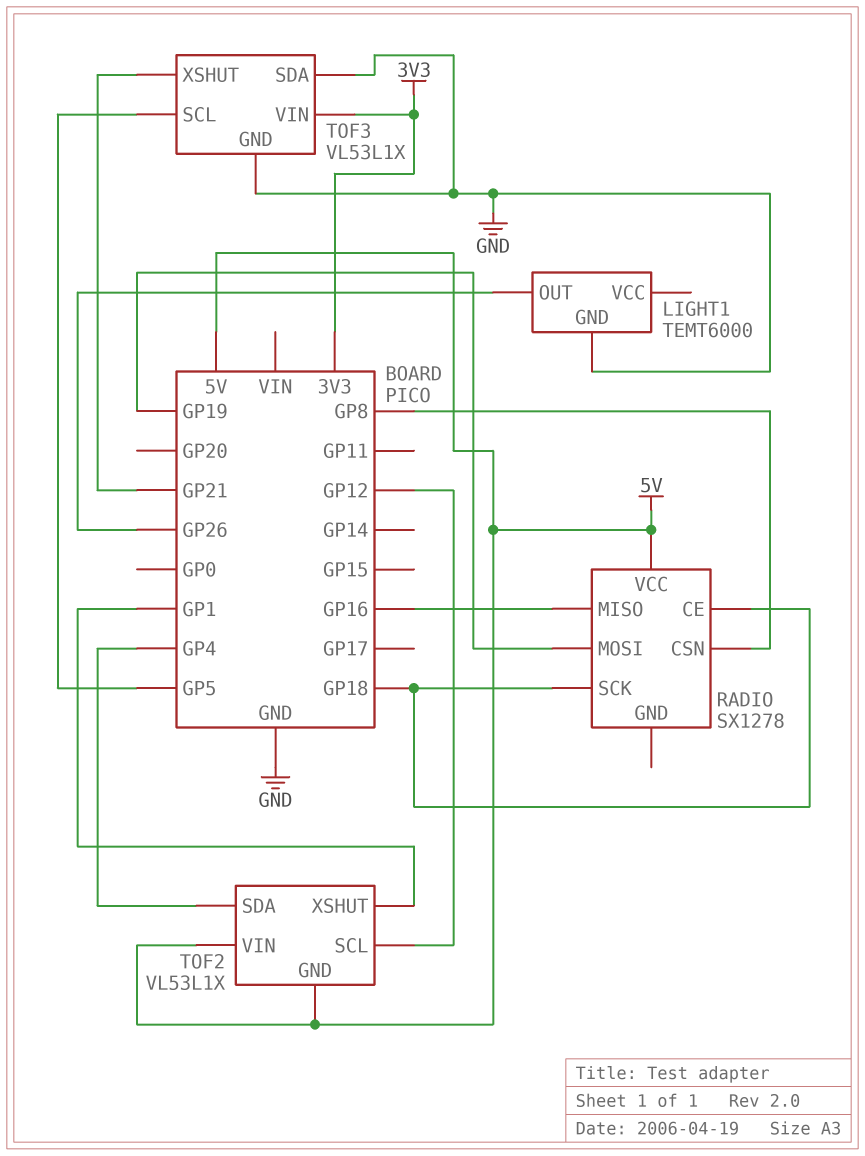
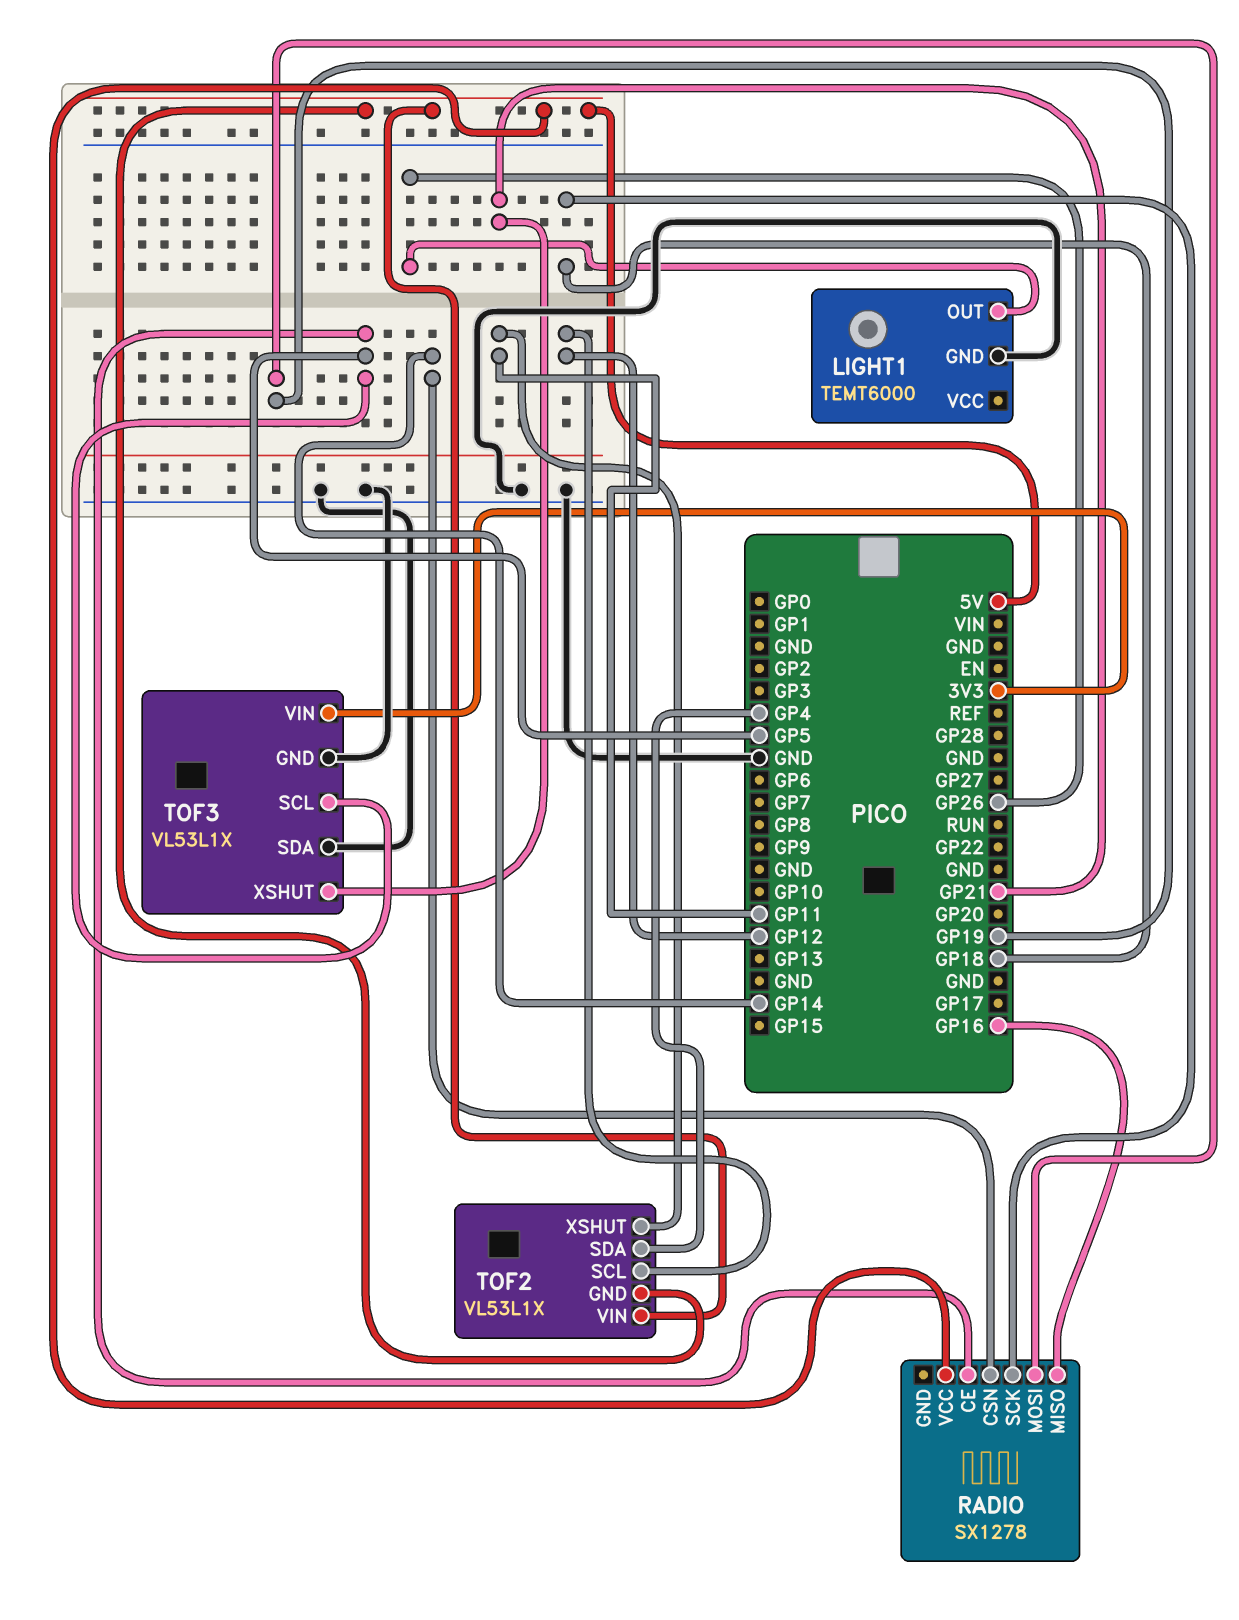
RADIO pin CE: GP18 -> GP5
RADIO pin CSN: GP8 -> GP14
TOF2 pin XSHUT: GP1 -> GP11

